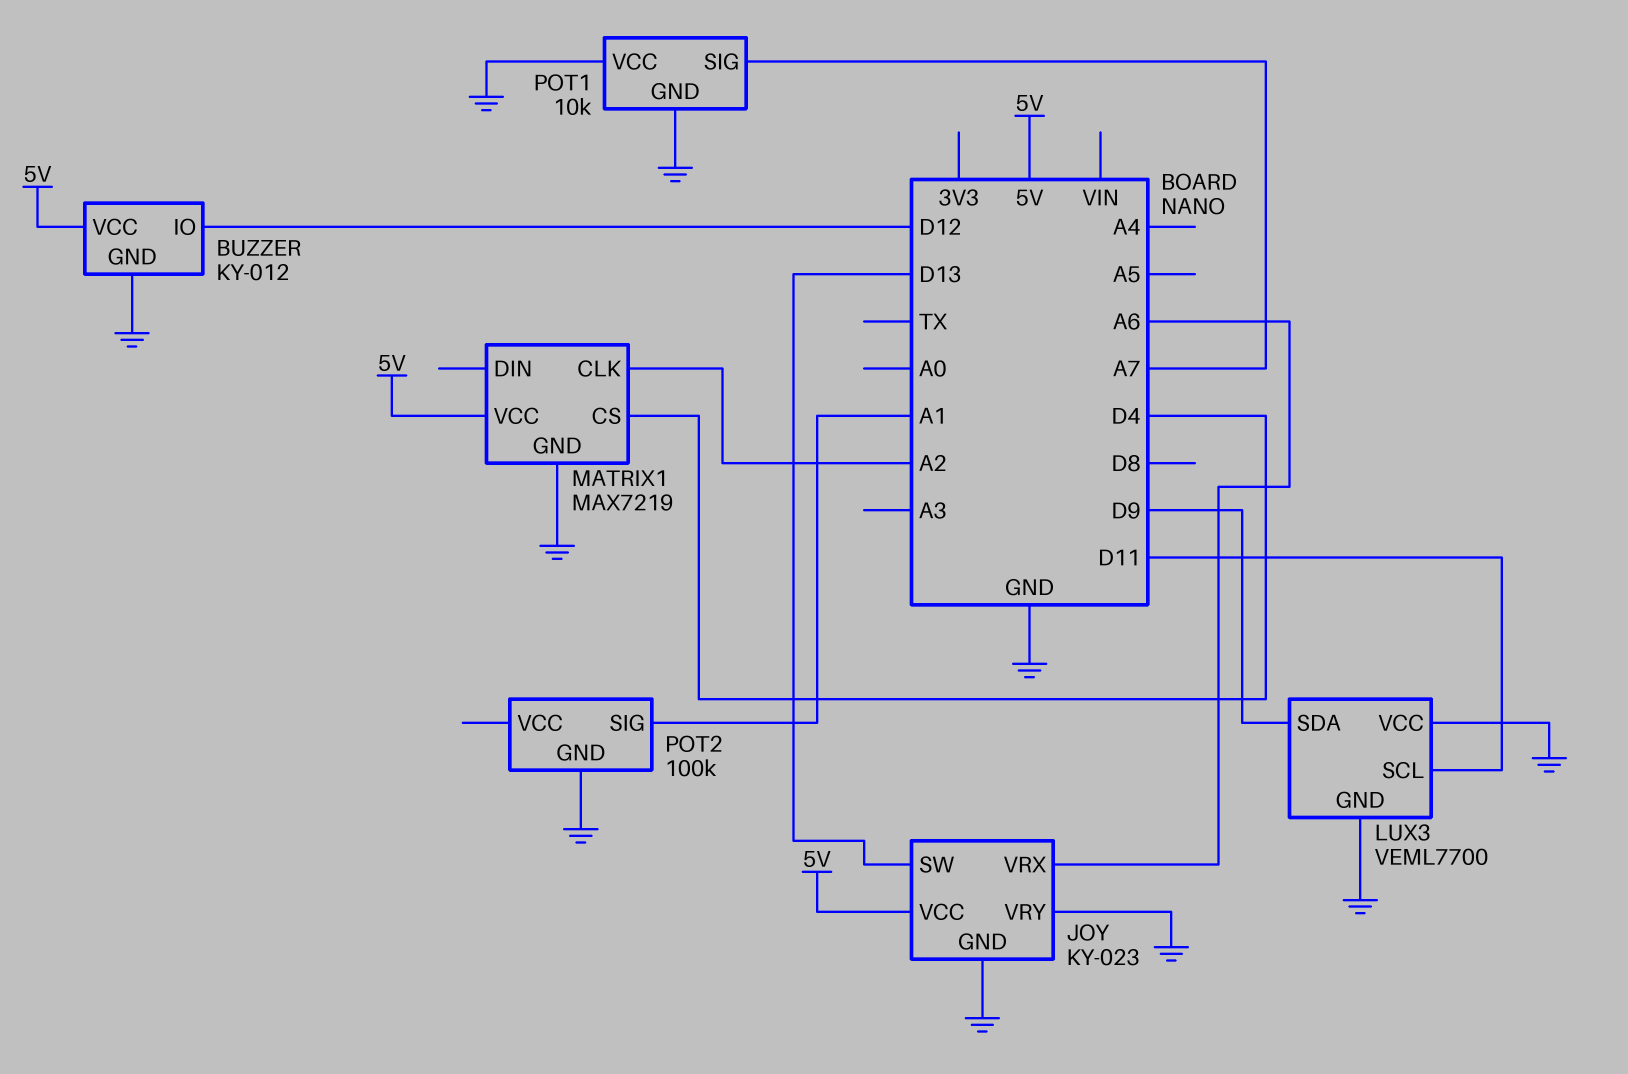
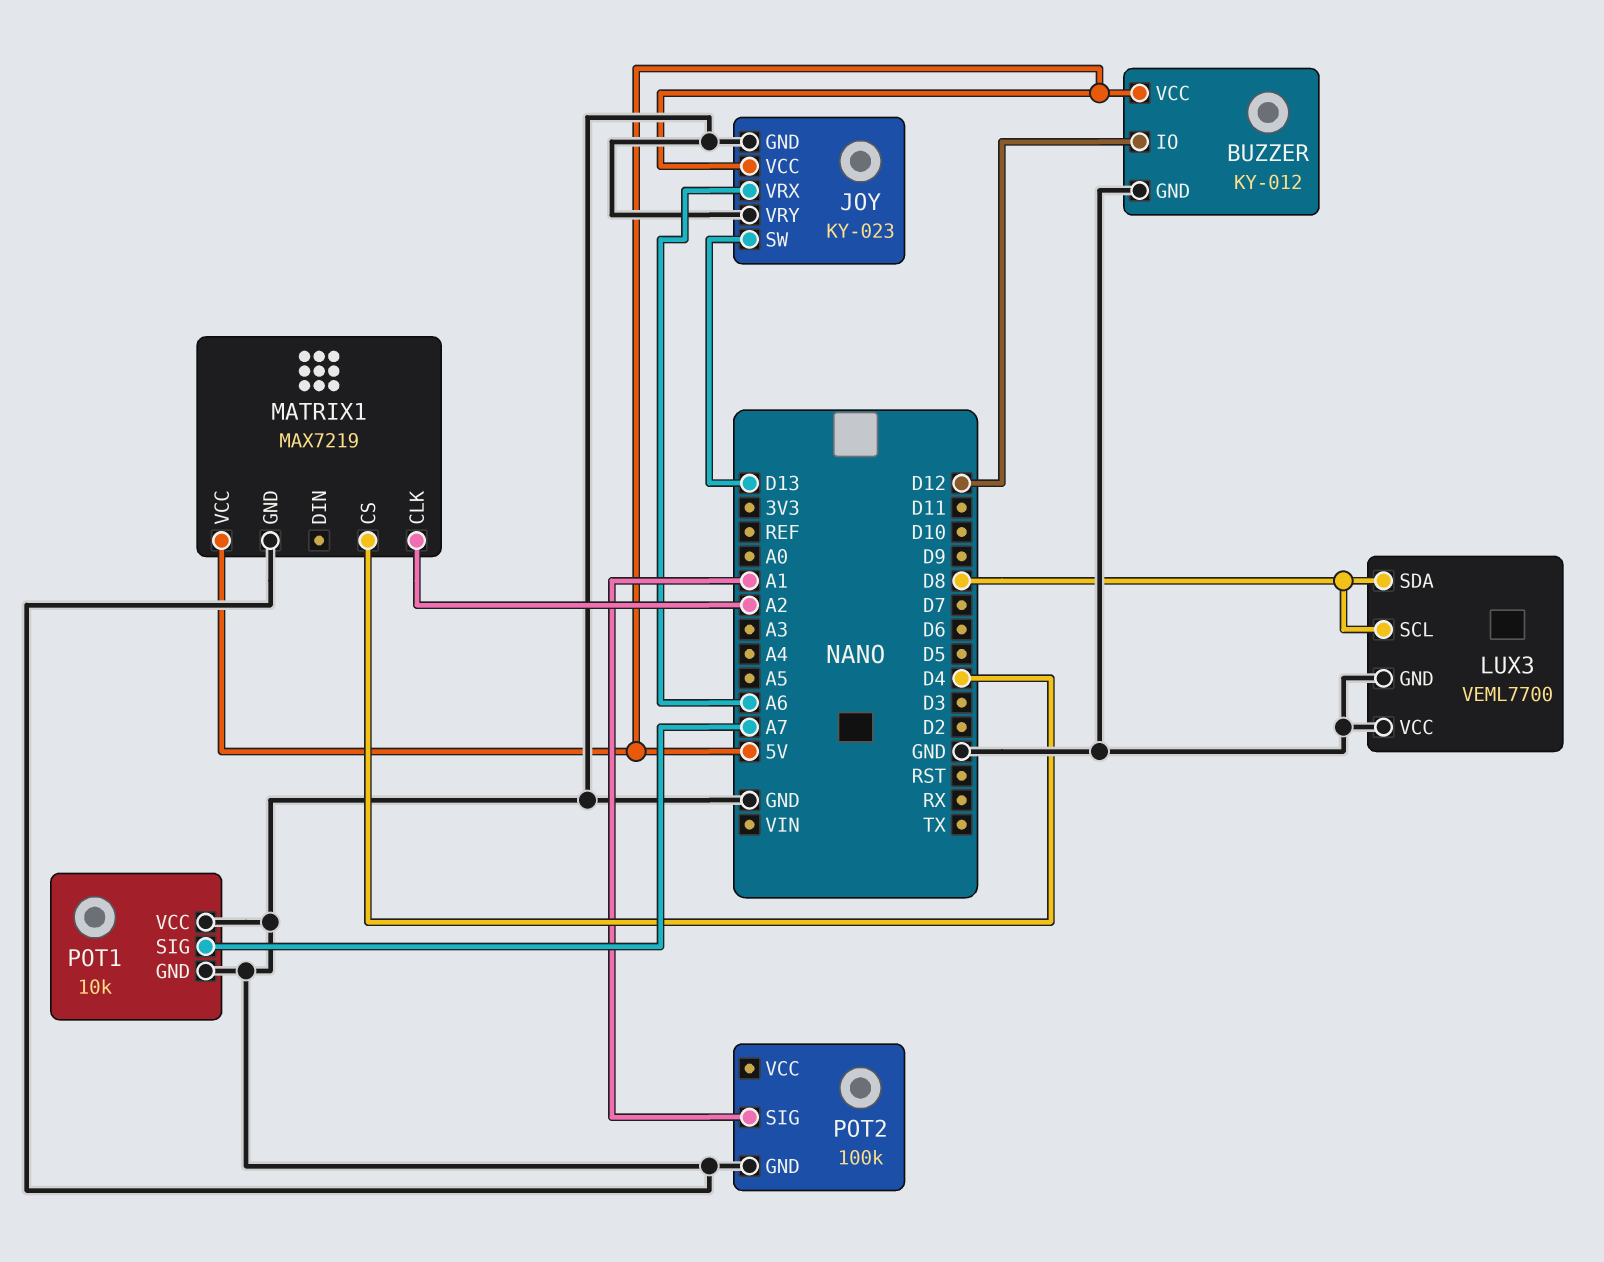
LUX3 pin SCL: D11 -> D8
LUX3 pin SDA: D9 -> D8

